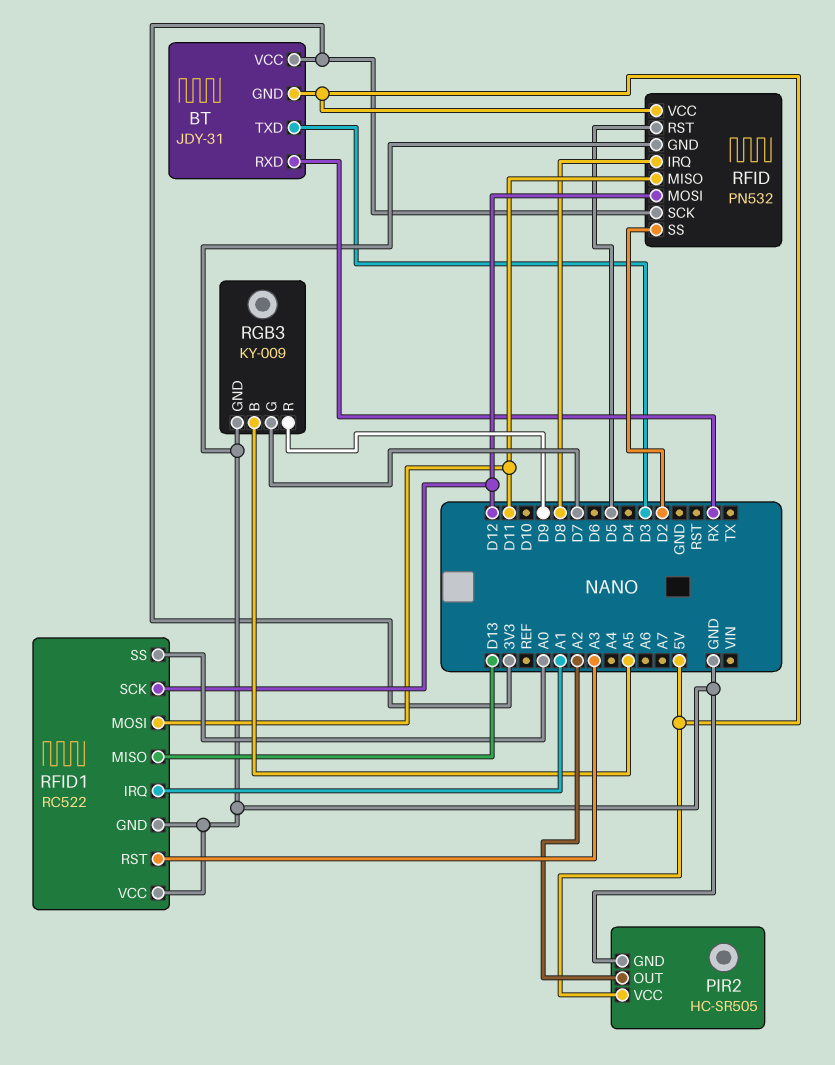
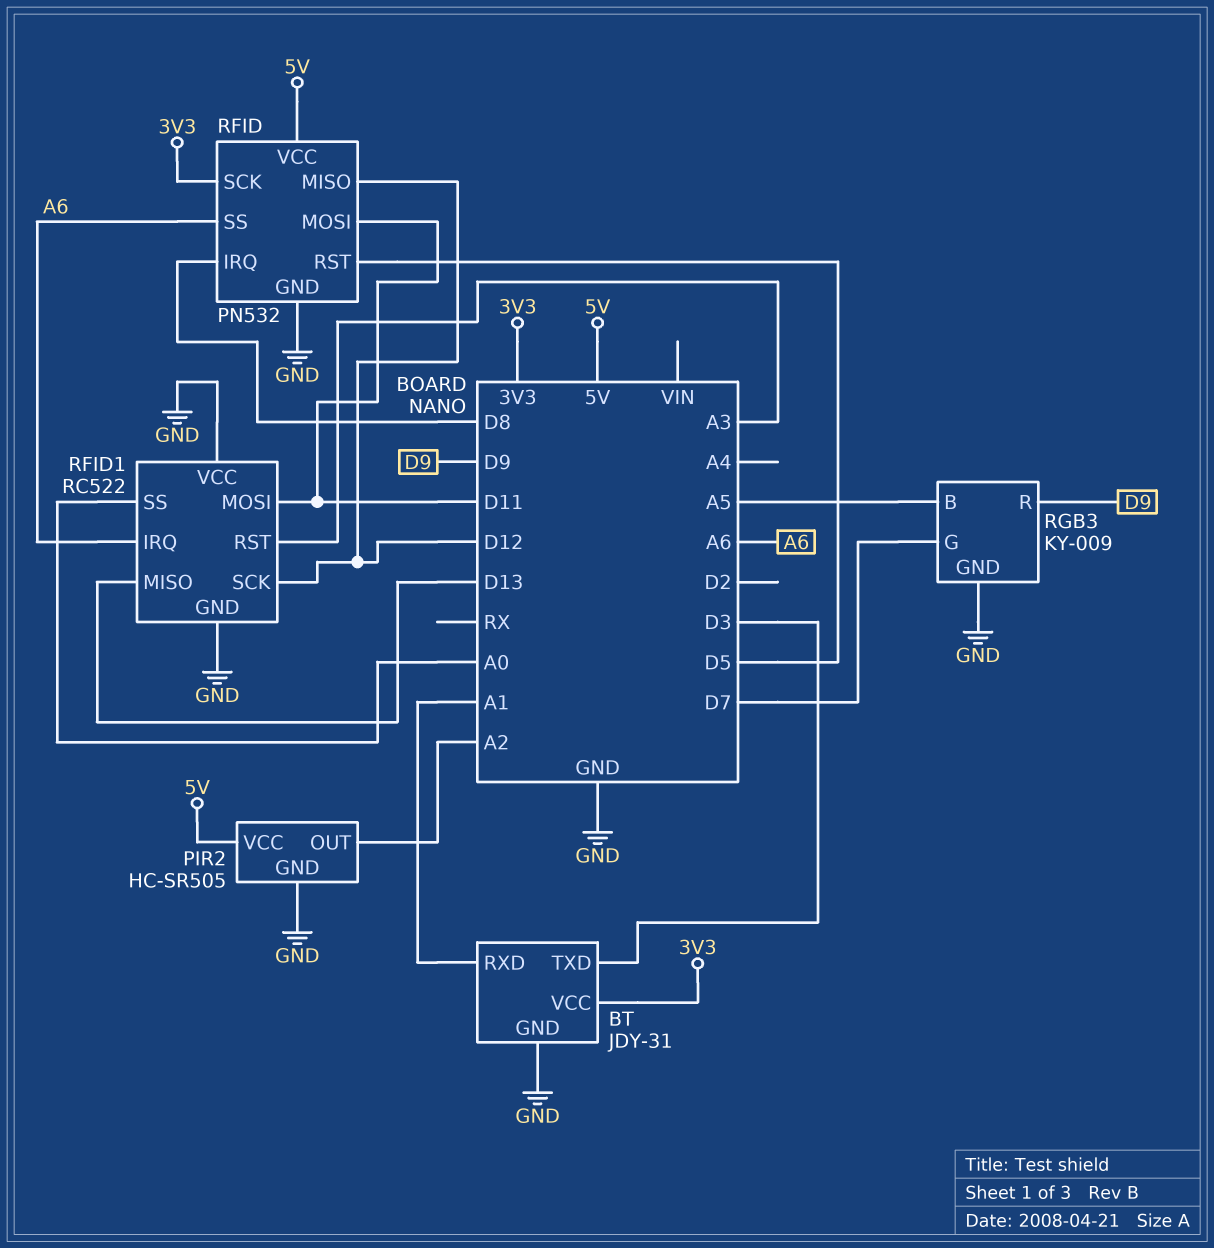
BT pin GND: 5V -> GND
BT pin RXD: RX -> A1
RFID pin MISO: D11 -> D12
RFID pin MOSI: D12 -> D11
RFID pin SS: D2 -> A6
RFID1 pin IRQ: A1 -> A6

